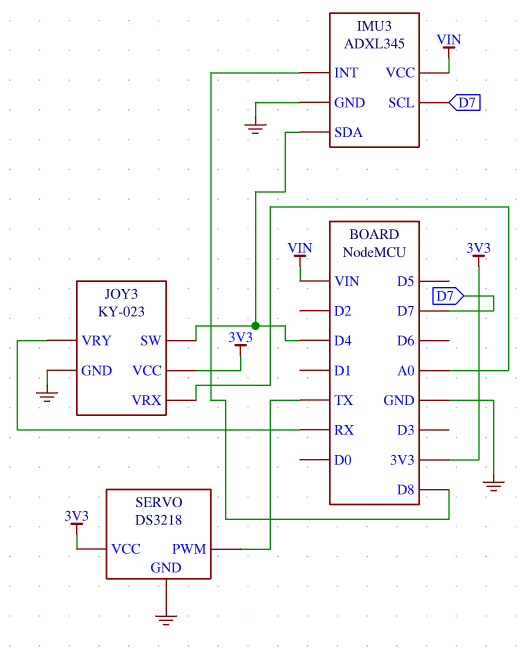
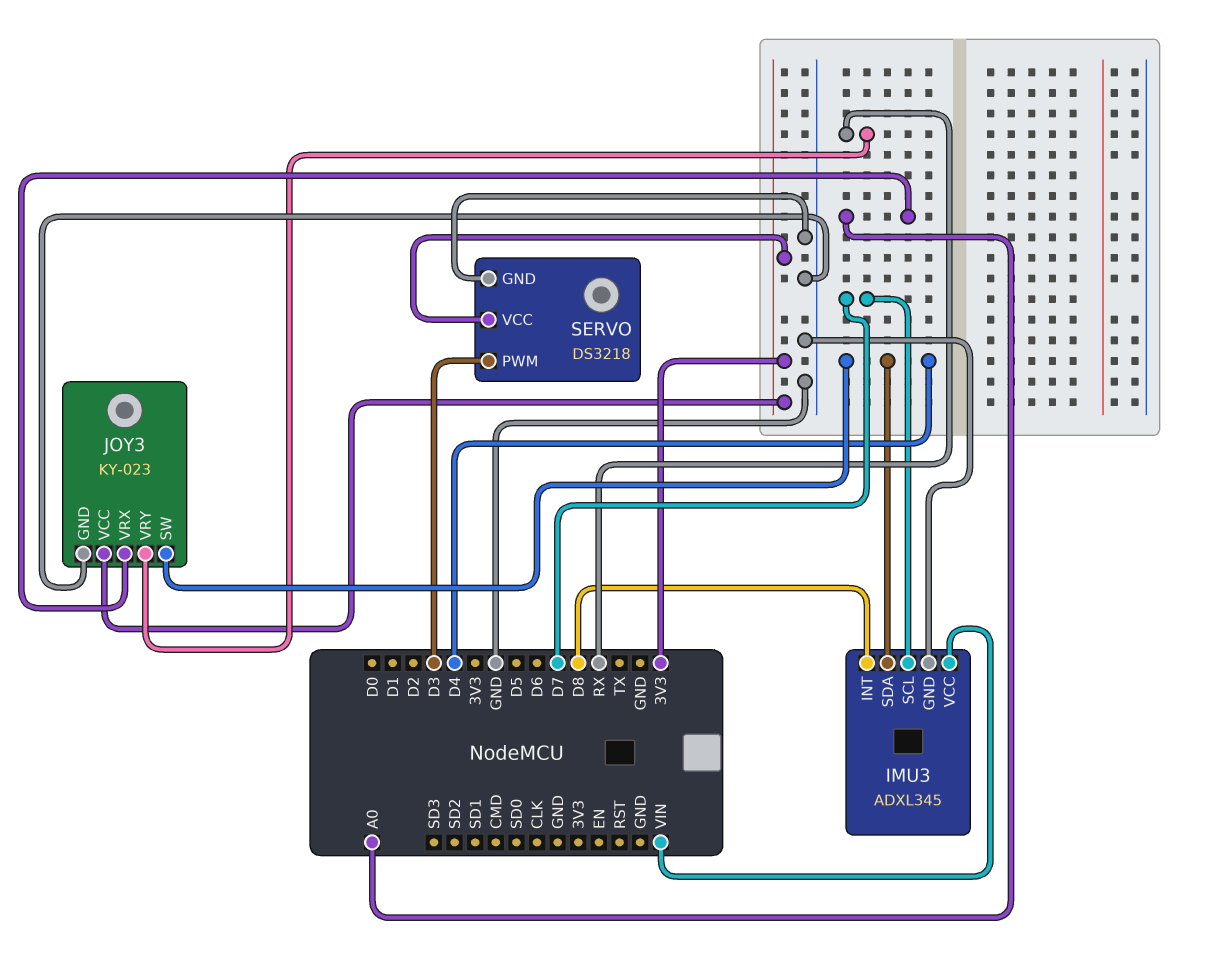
SERVO pin PWM: TX -> D3

